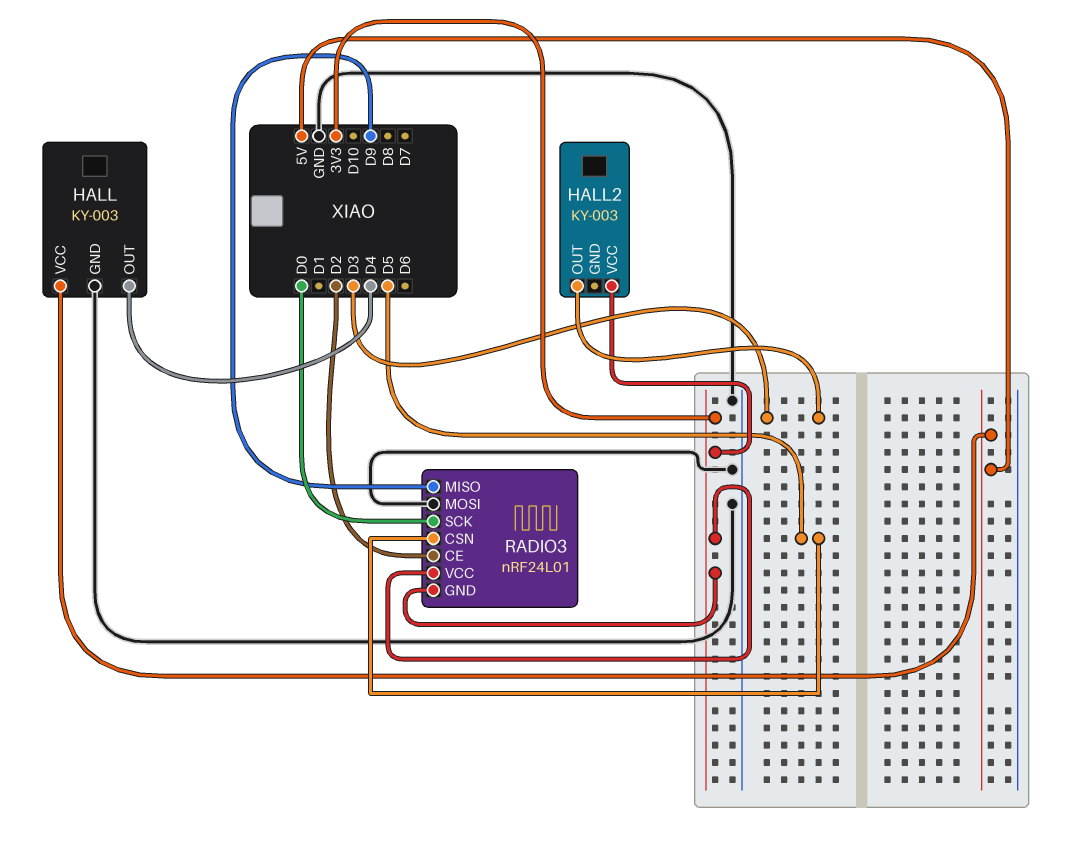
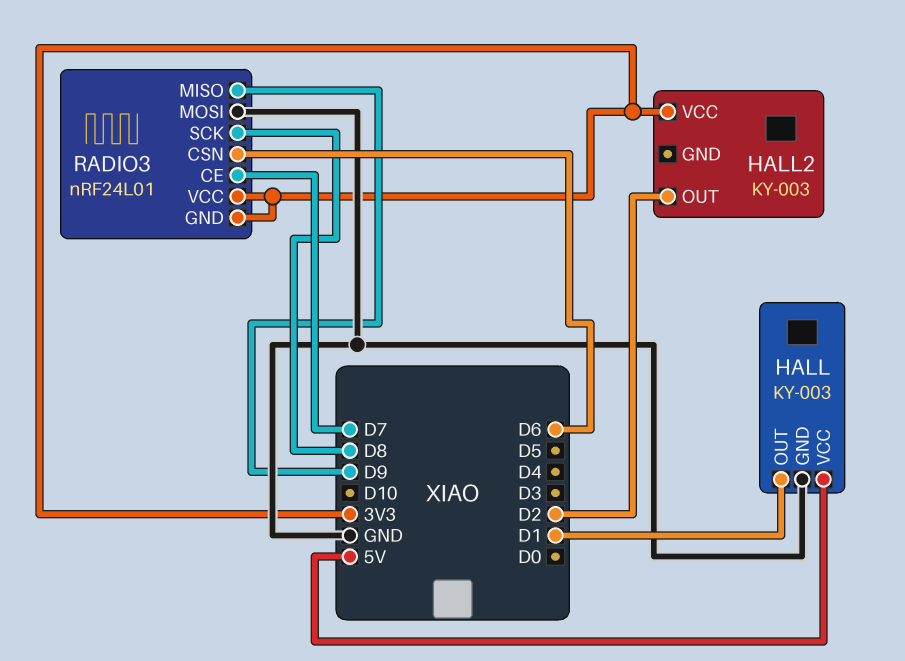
HALL pin OUT: D4 -> D1
HALL2 pin OUT: D3 -> D2
RADIO3 pin CE: D2 -> D7
RADIO3 pin CSN: D5 -> D6
RADIO3 pin SCK: D0 -> D8

